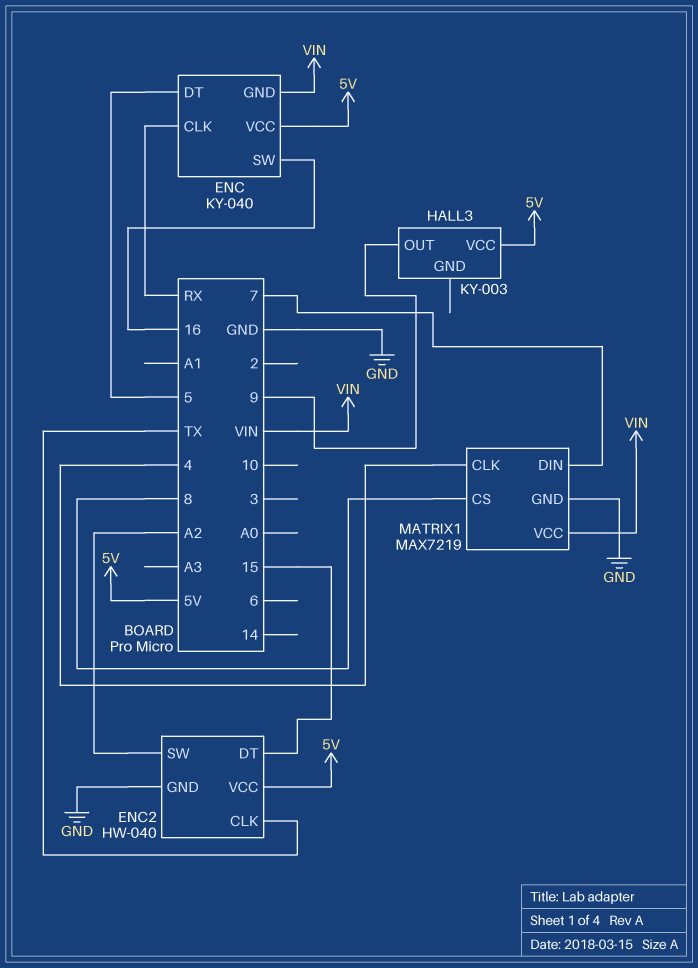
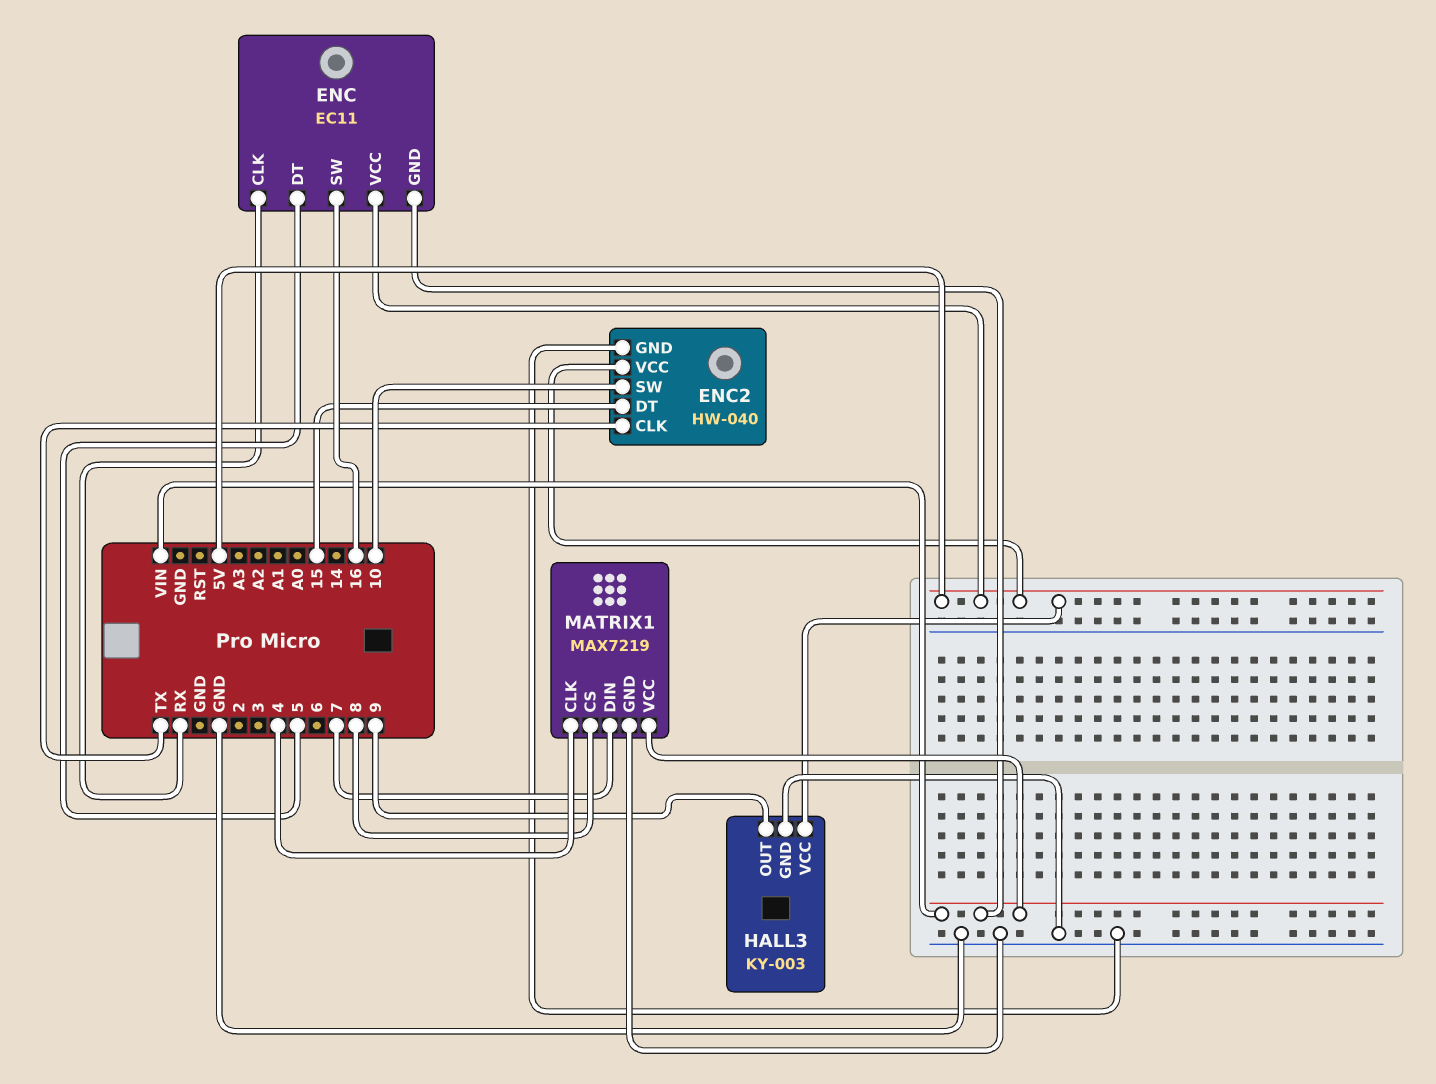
ENC: KY-040 -> EC11
ENC2 pin SW: A2 -> 10
HALL3 pin GND: none -> GND

